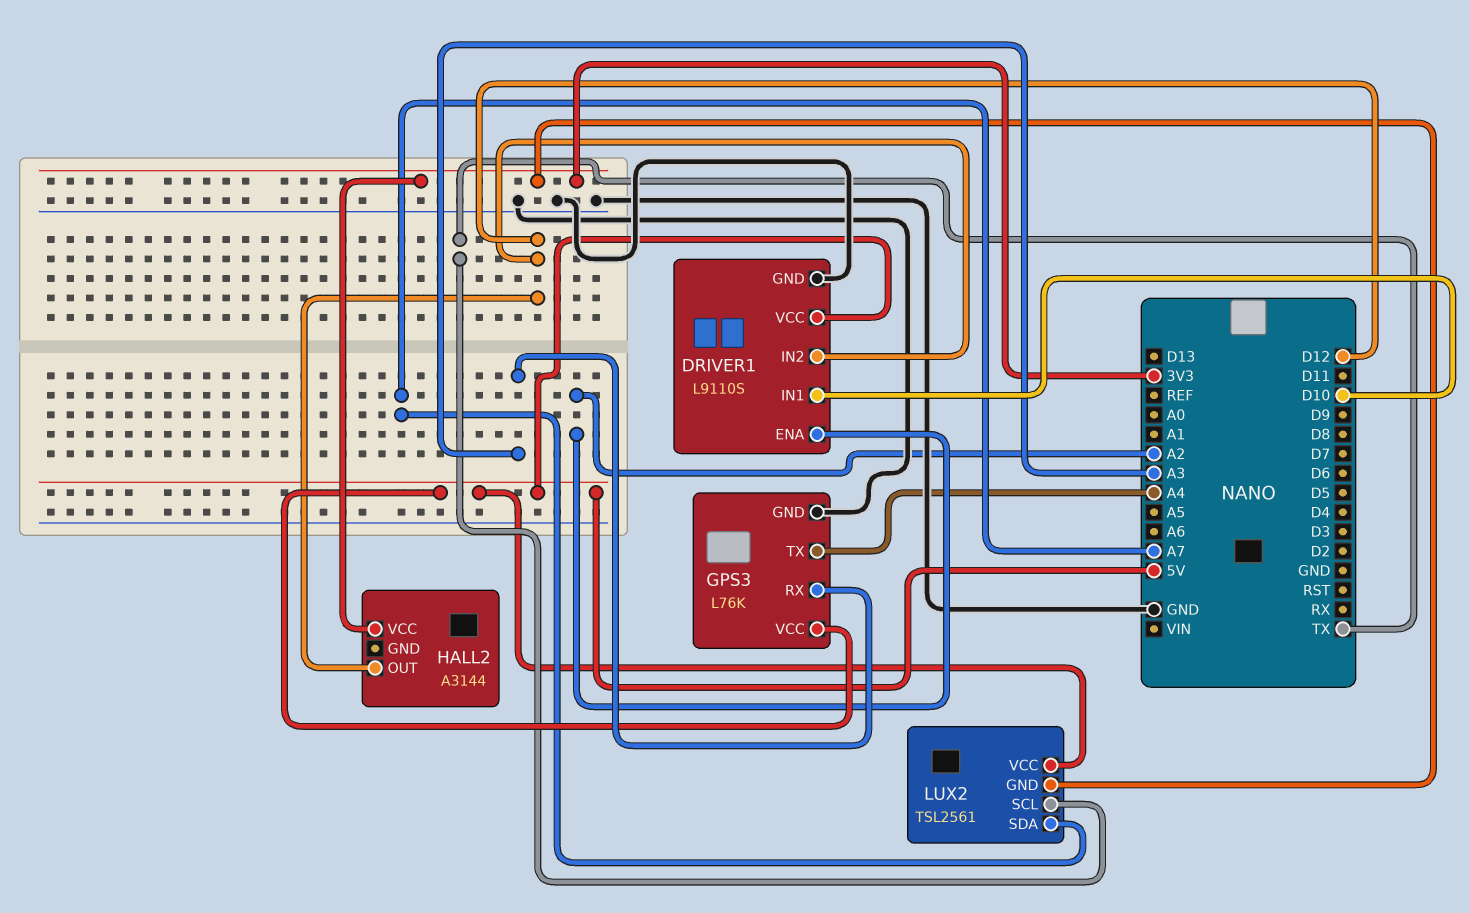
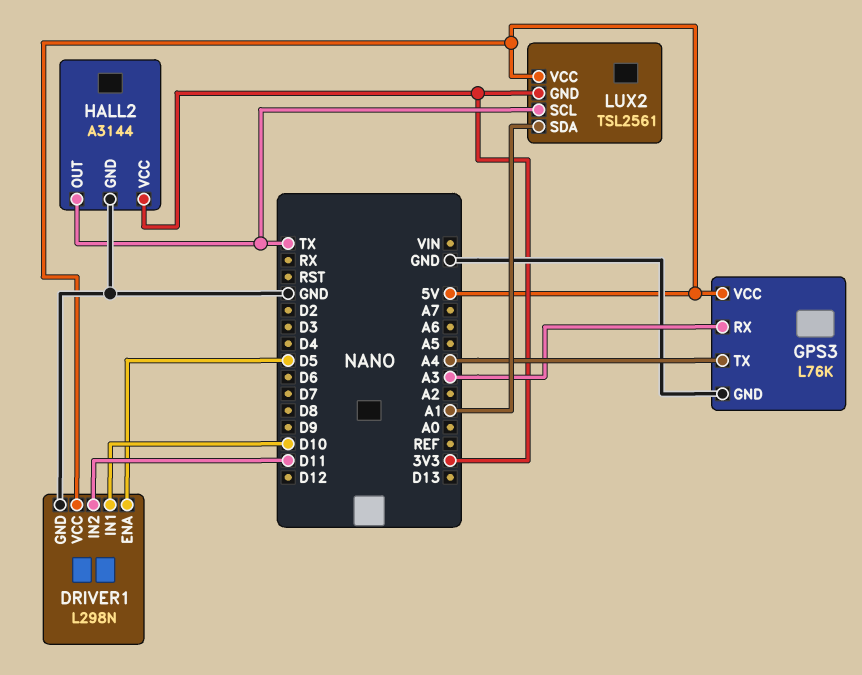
DRIVER1: L9110S -> L298N
DRIVER1 pin ENA: A2 -> D5
DRIVER1 pin IN2: D12 -> D11
HALL2 pin GND: none -> GND
HALL2 pin OUT: D12 -> TX
LUX2 pin SDA: A7 -> A1

